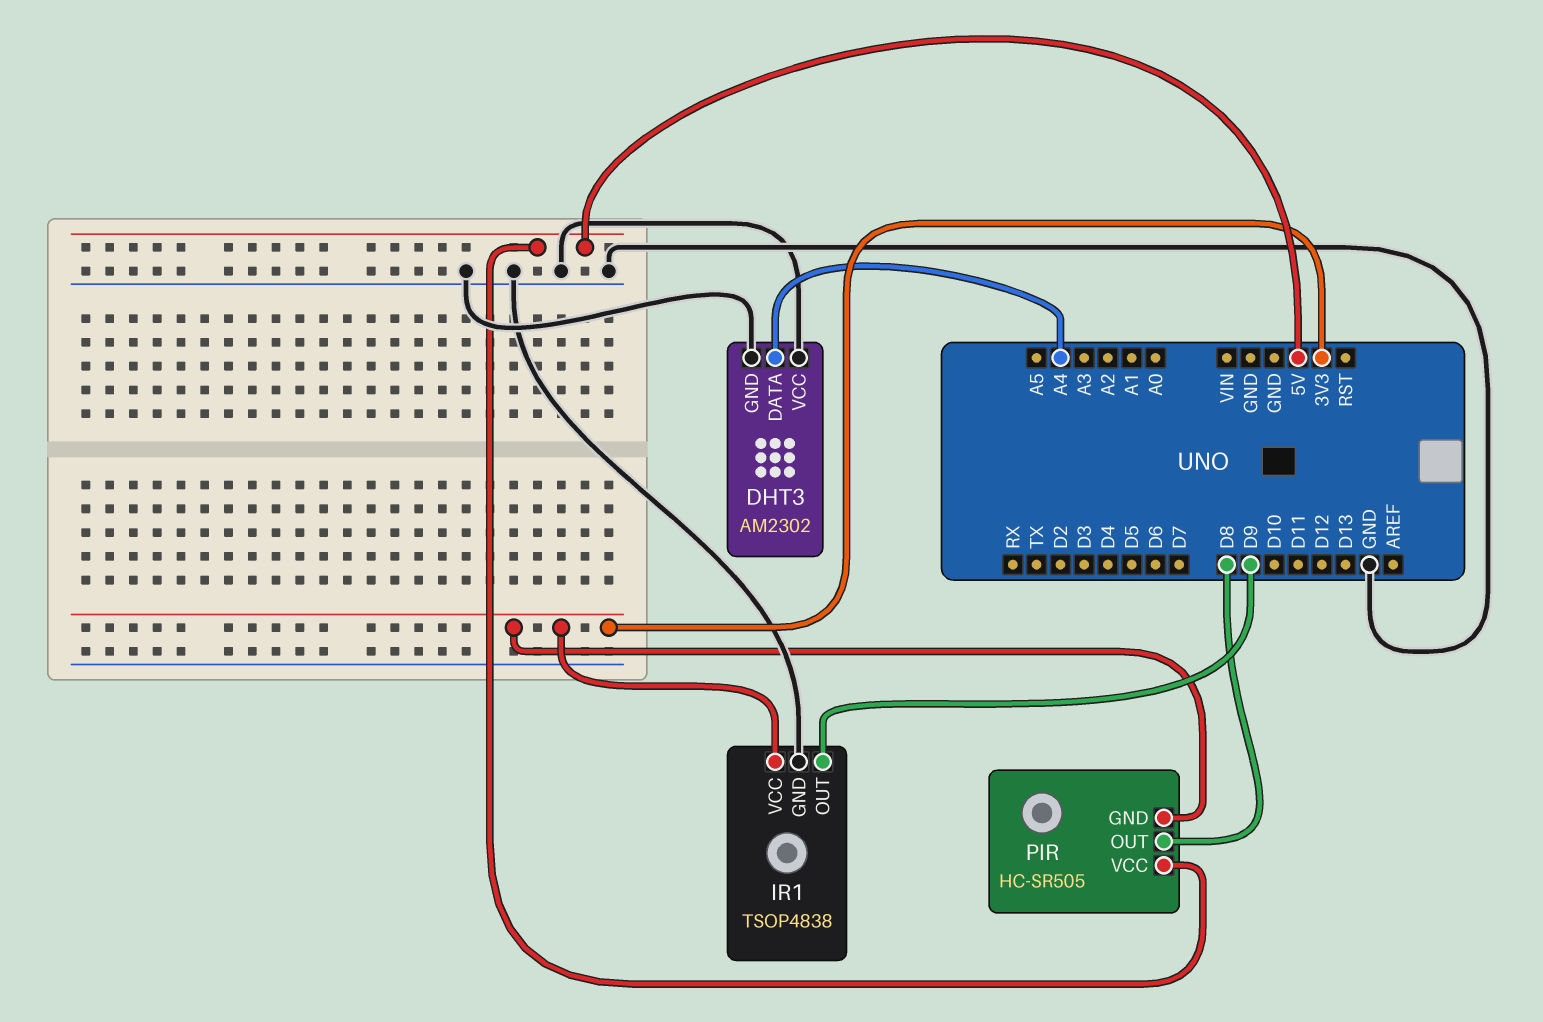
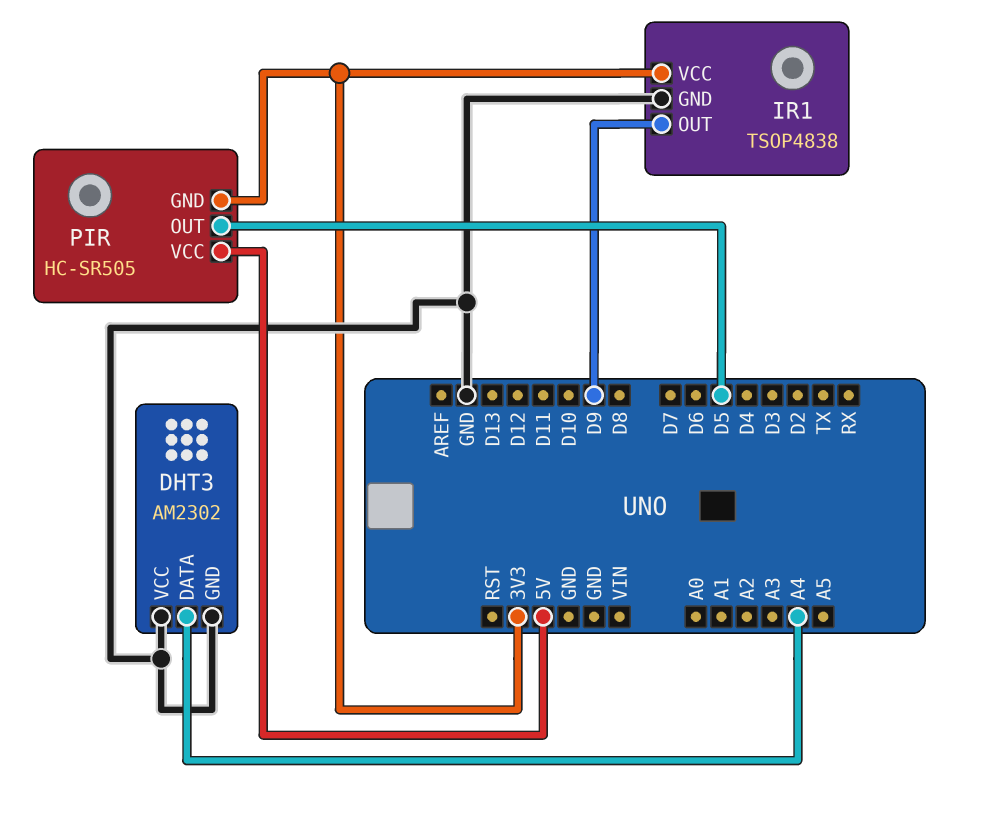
PIR pin OUT: D8 -> D5

